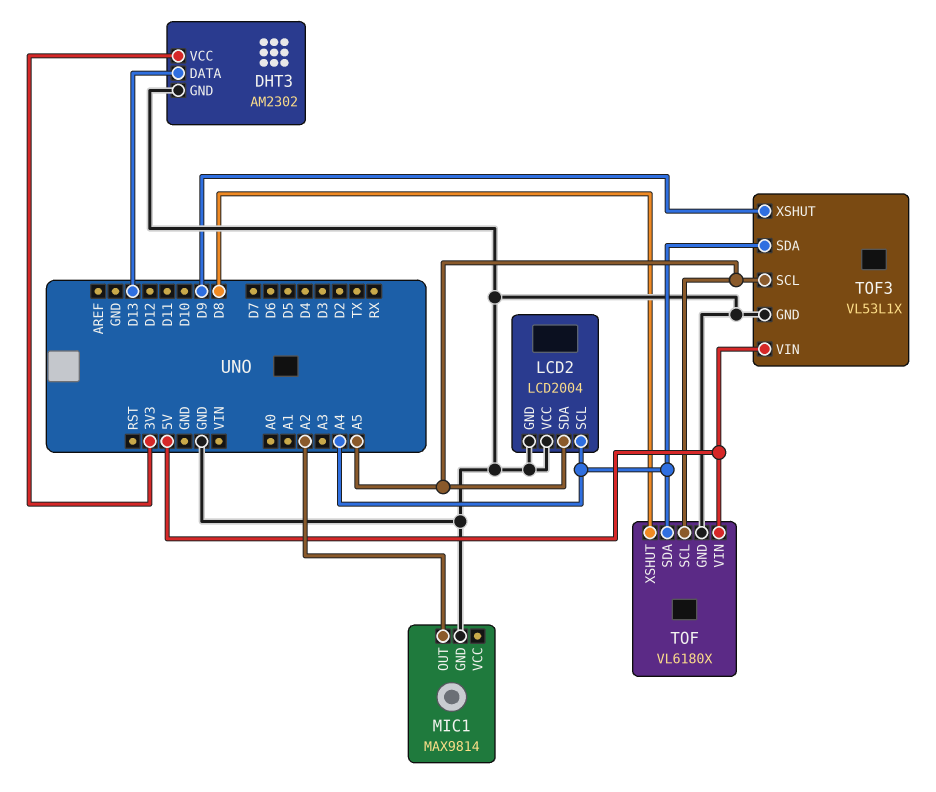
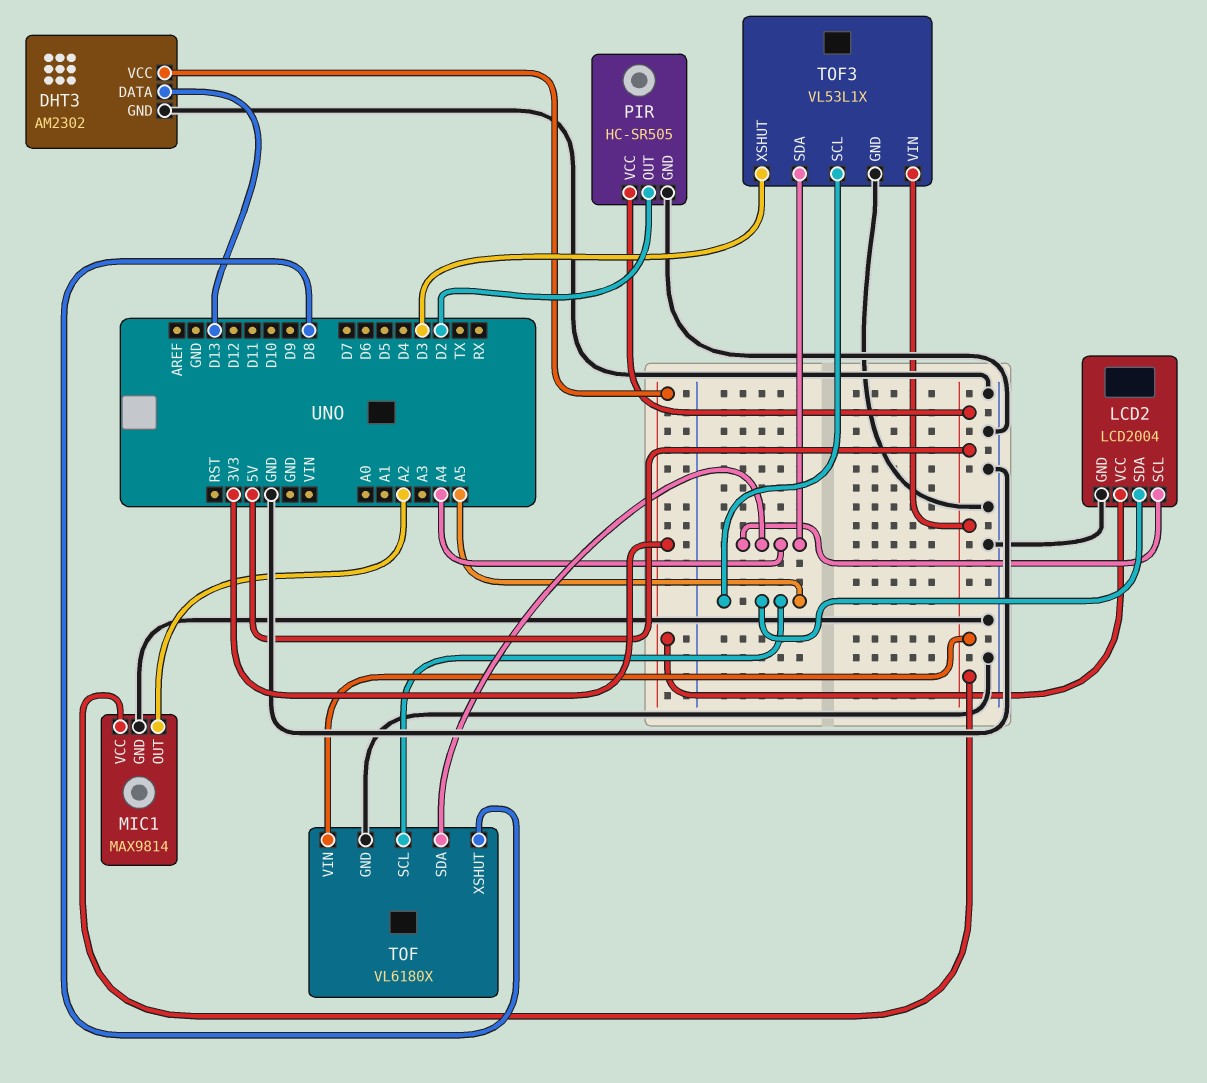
LCD2 pin VCC: GND -> 3V3
MIC1 pin VCC: none -> 5V
PIR: none -> HC-SR505
PIR pin GND: none -> GND
PIR pin OUT: none -> D2
PIR pin VCC: none -> 5V
TOF3 pin XSHUT: D9 -> D3

